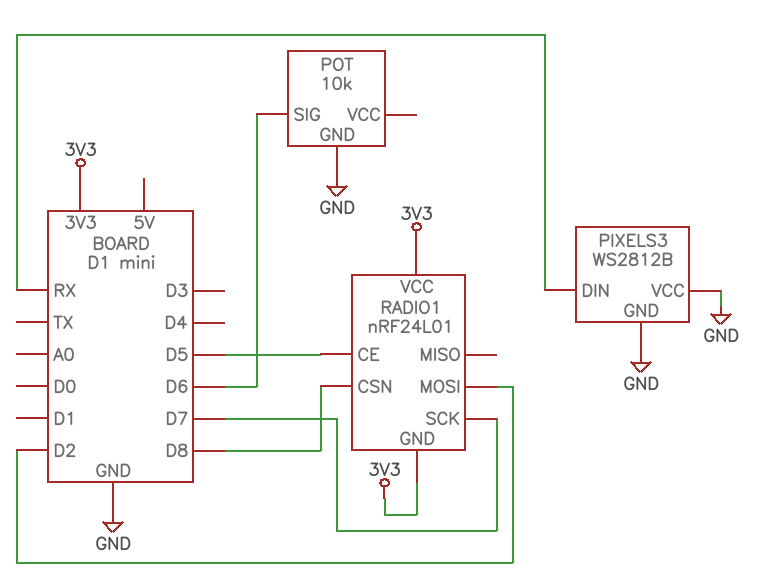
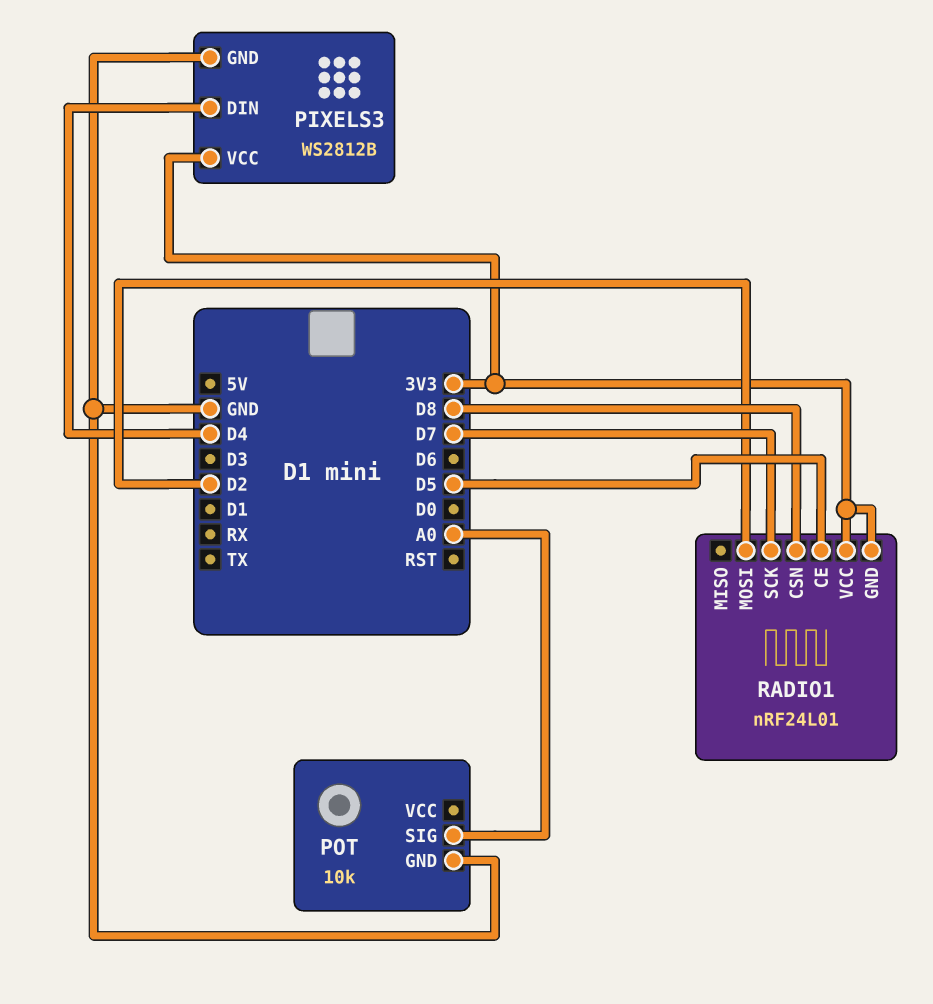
PIXELS3 pin DIN: RX -> D4
PIXELS3 pin VCC: GND -> 3V3
POT pin SIG: D6 -> A0

